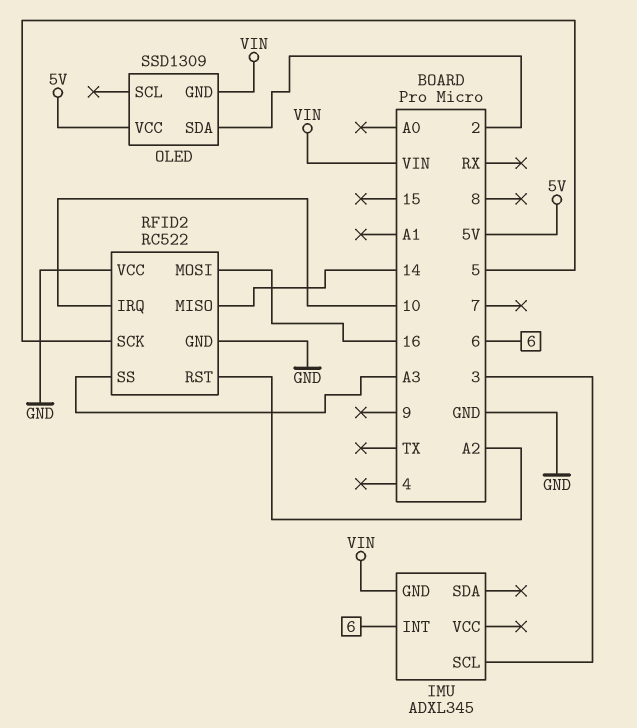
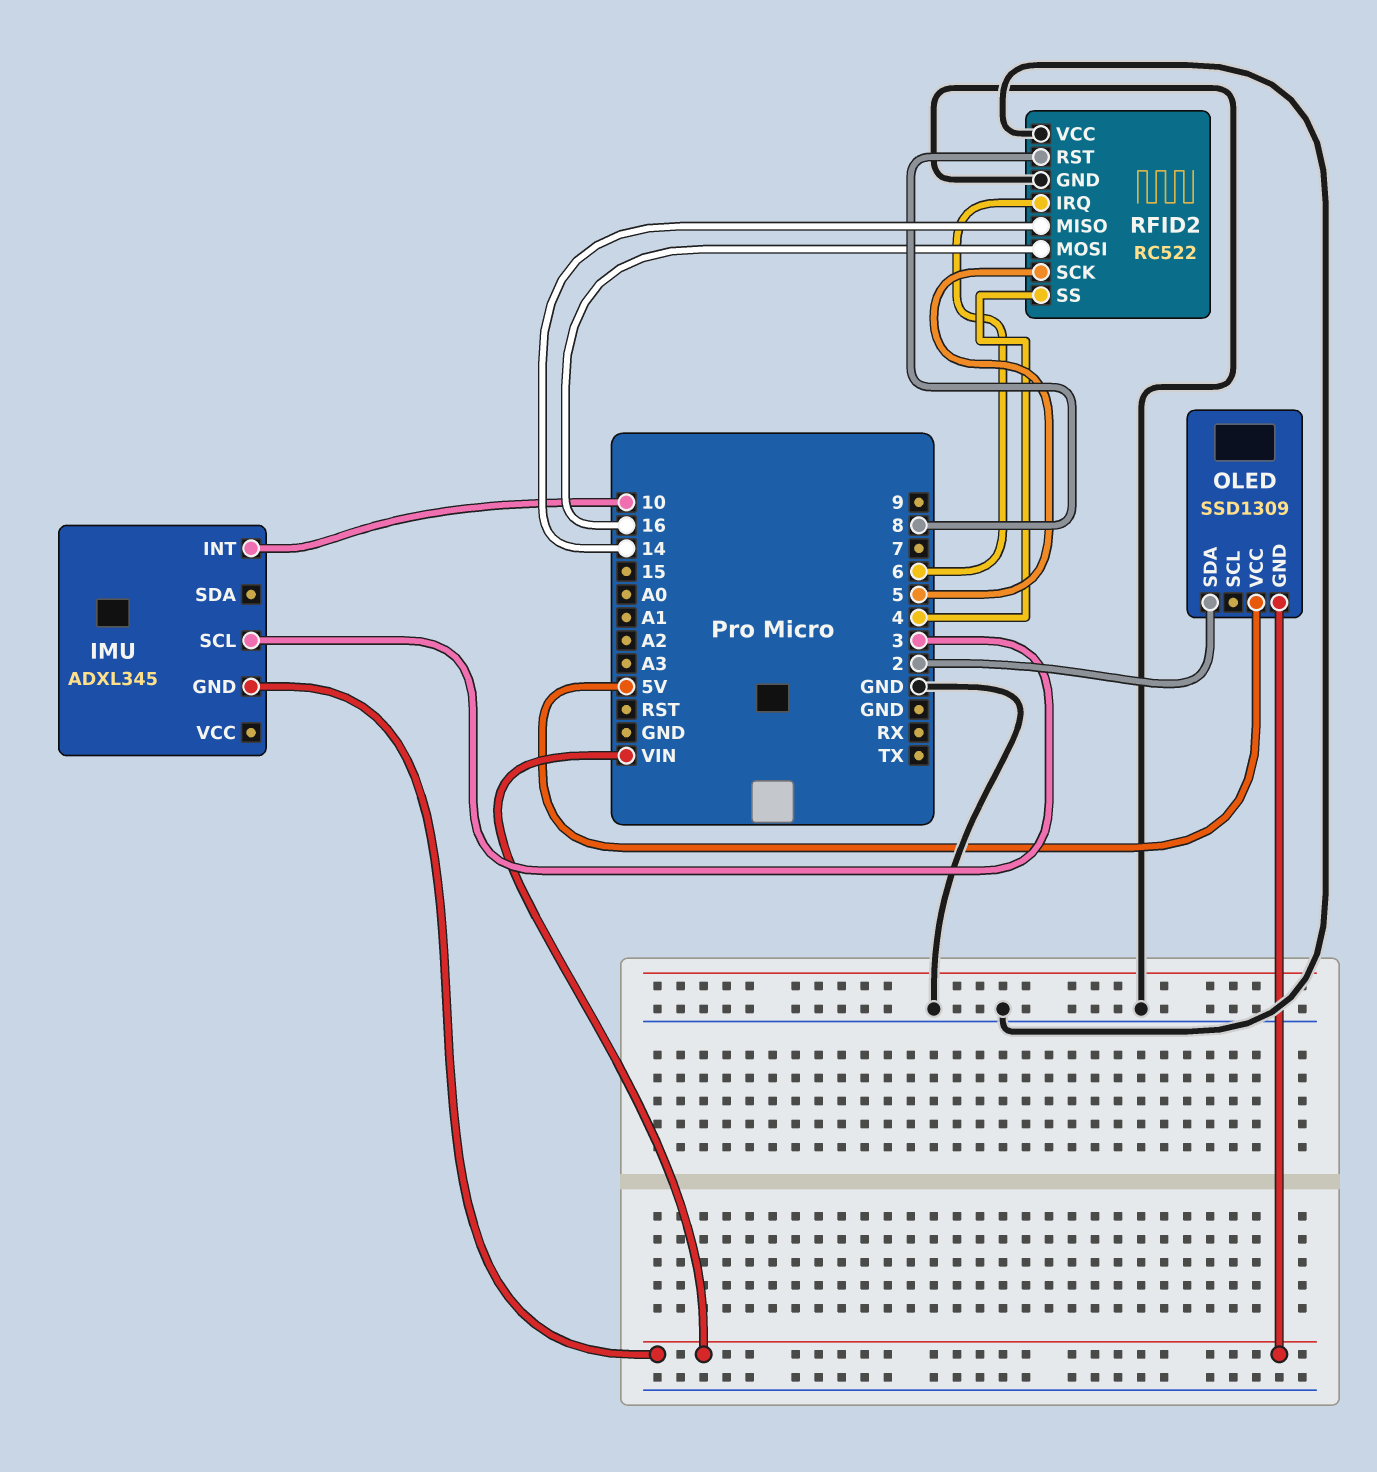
IMU pin INT: 6 -> 10
RFID2 pin IRQ: 10 -> 6
RFID2 pin RST: A2 -> 8
RFID2 pin SS: A3 -> 4

